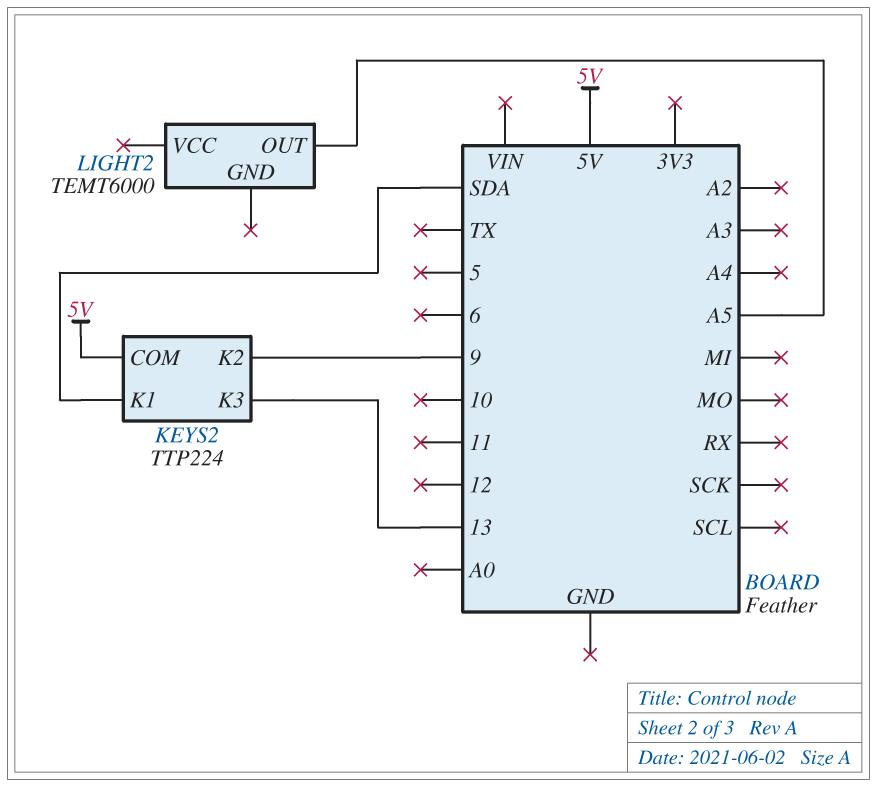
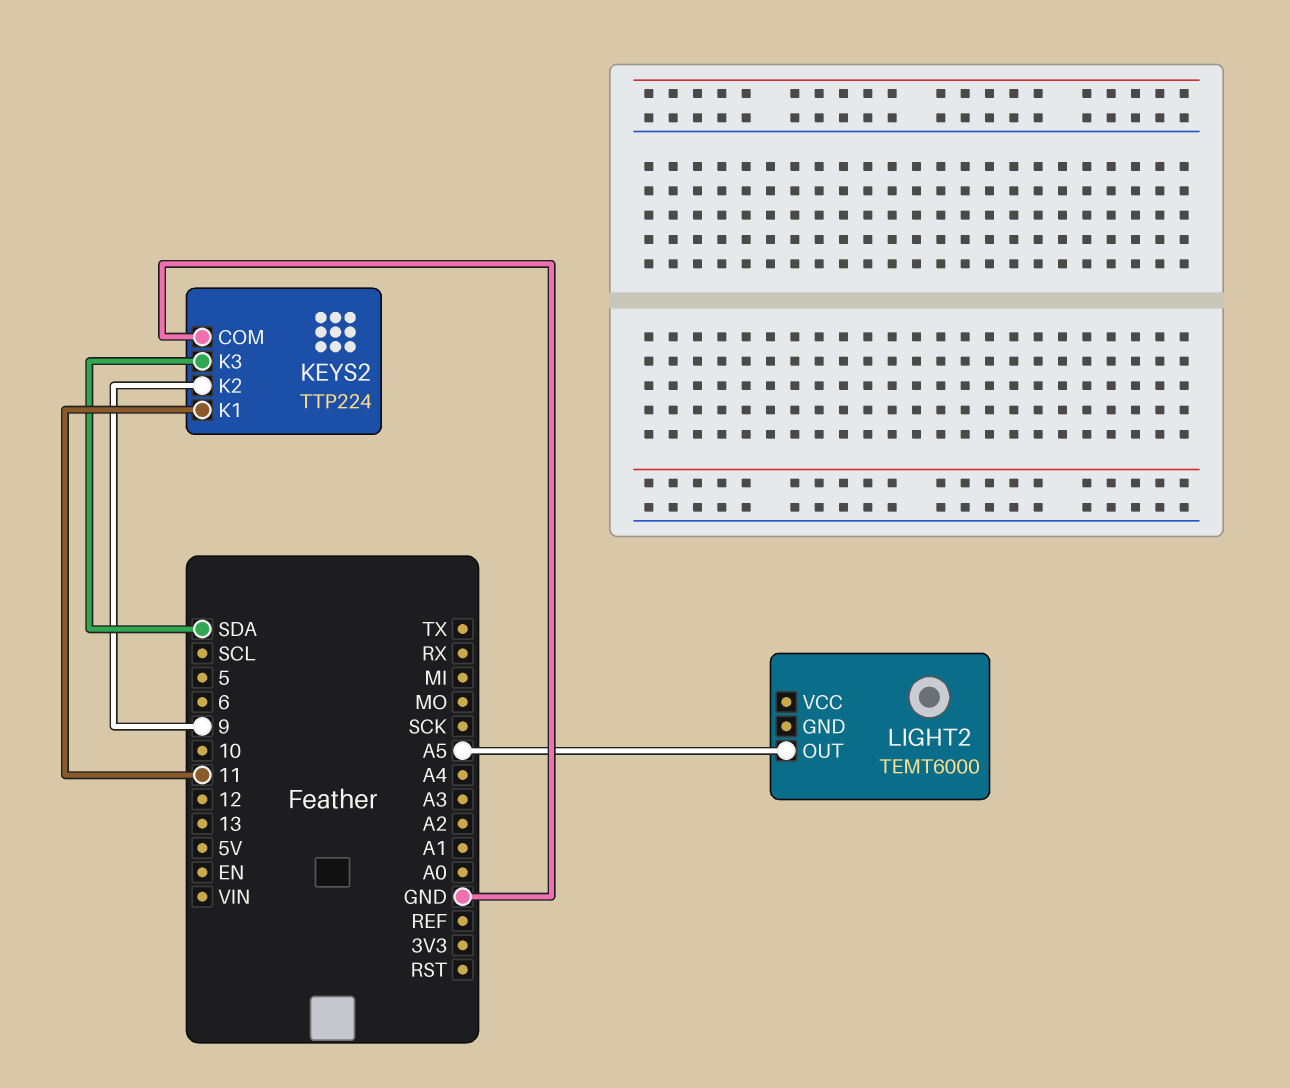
KEYS2 pin COM: 5V -> GND
KEYS2 pin K1: SDA -> 11
KEYS2 pin K3: 13 -> SDA

